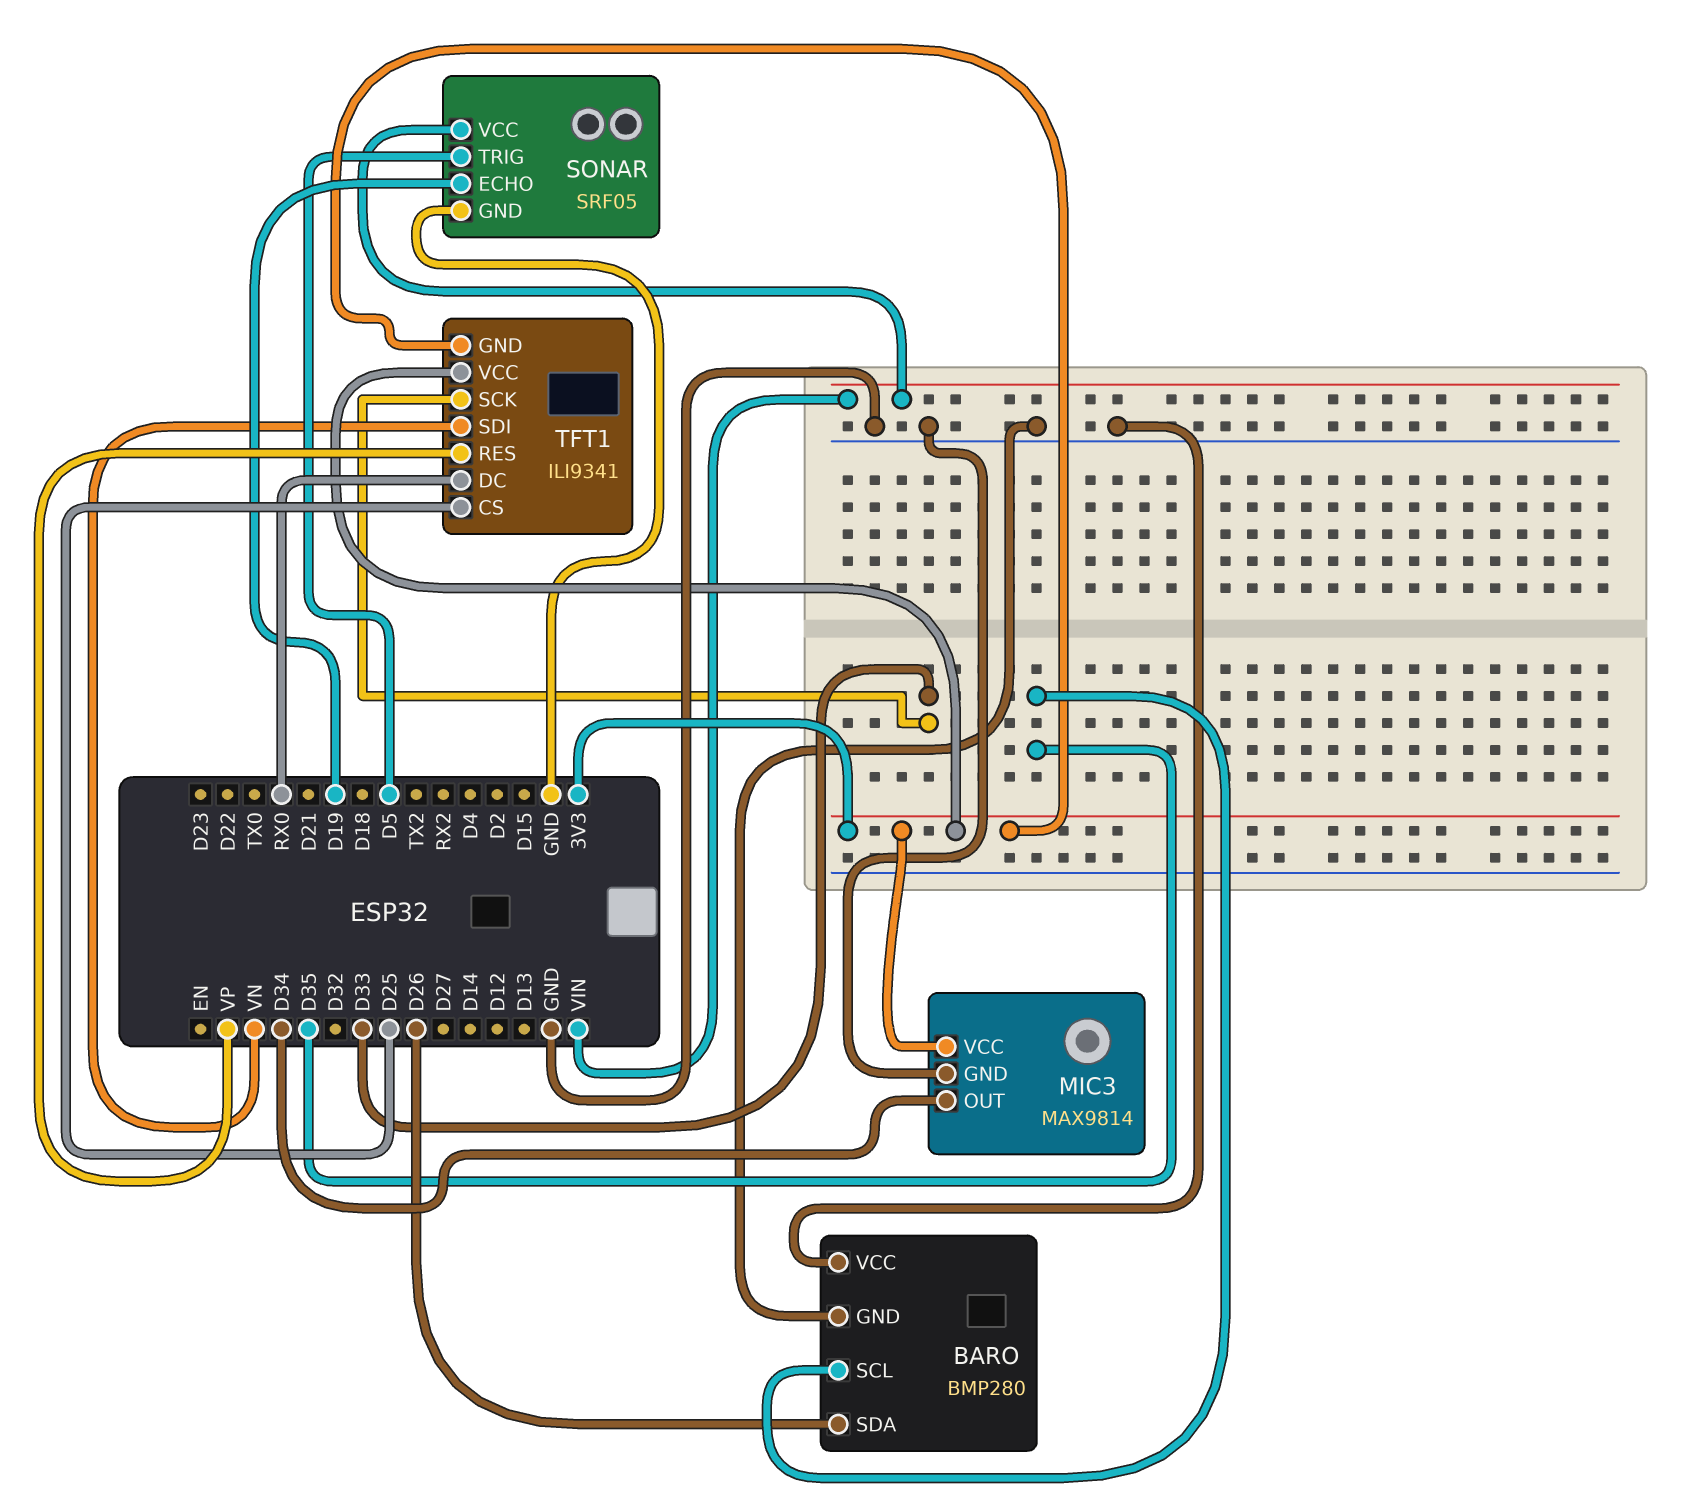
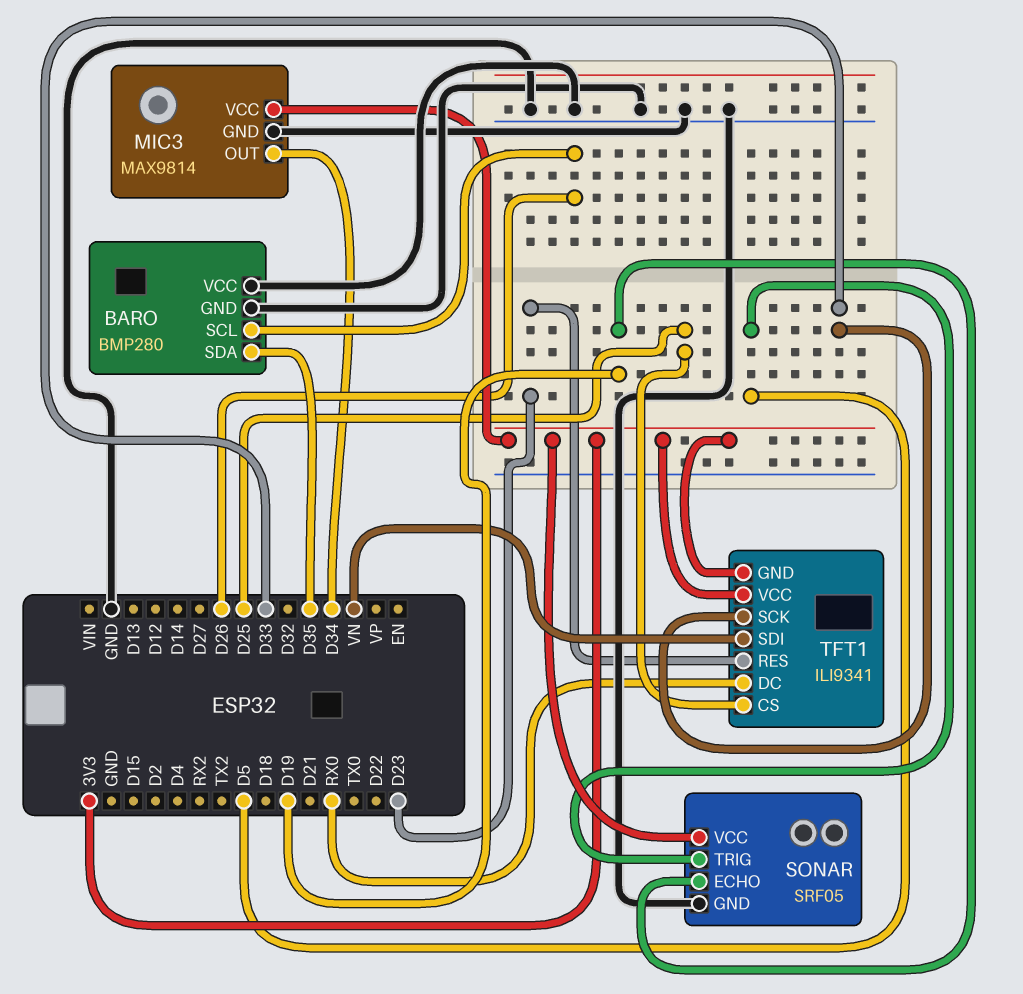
BARO pin SCL: D35 -> D26
BARO pin SDA: D26 -> D35
SONAR pin VCC: VIN -> 3V3
TFT1 pin RES: VP -> D23

